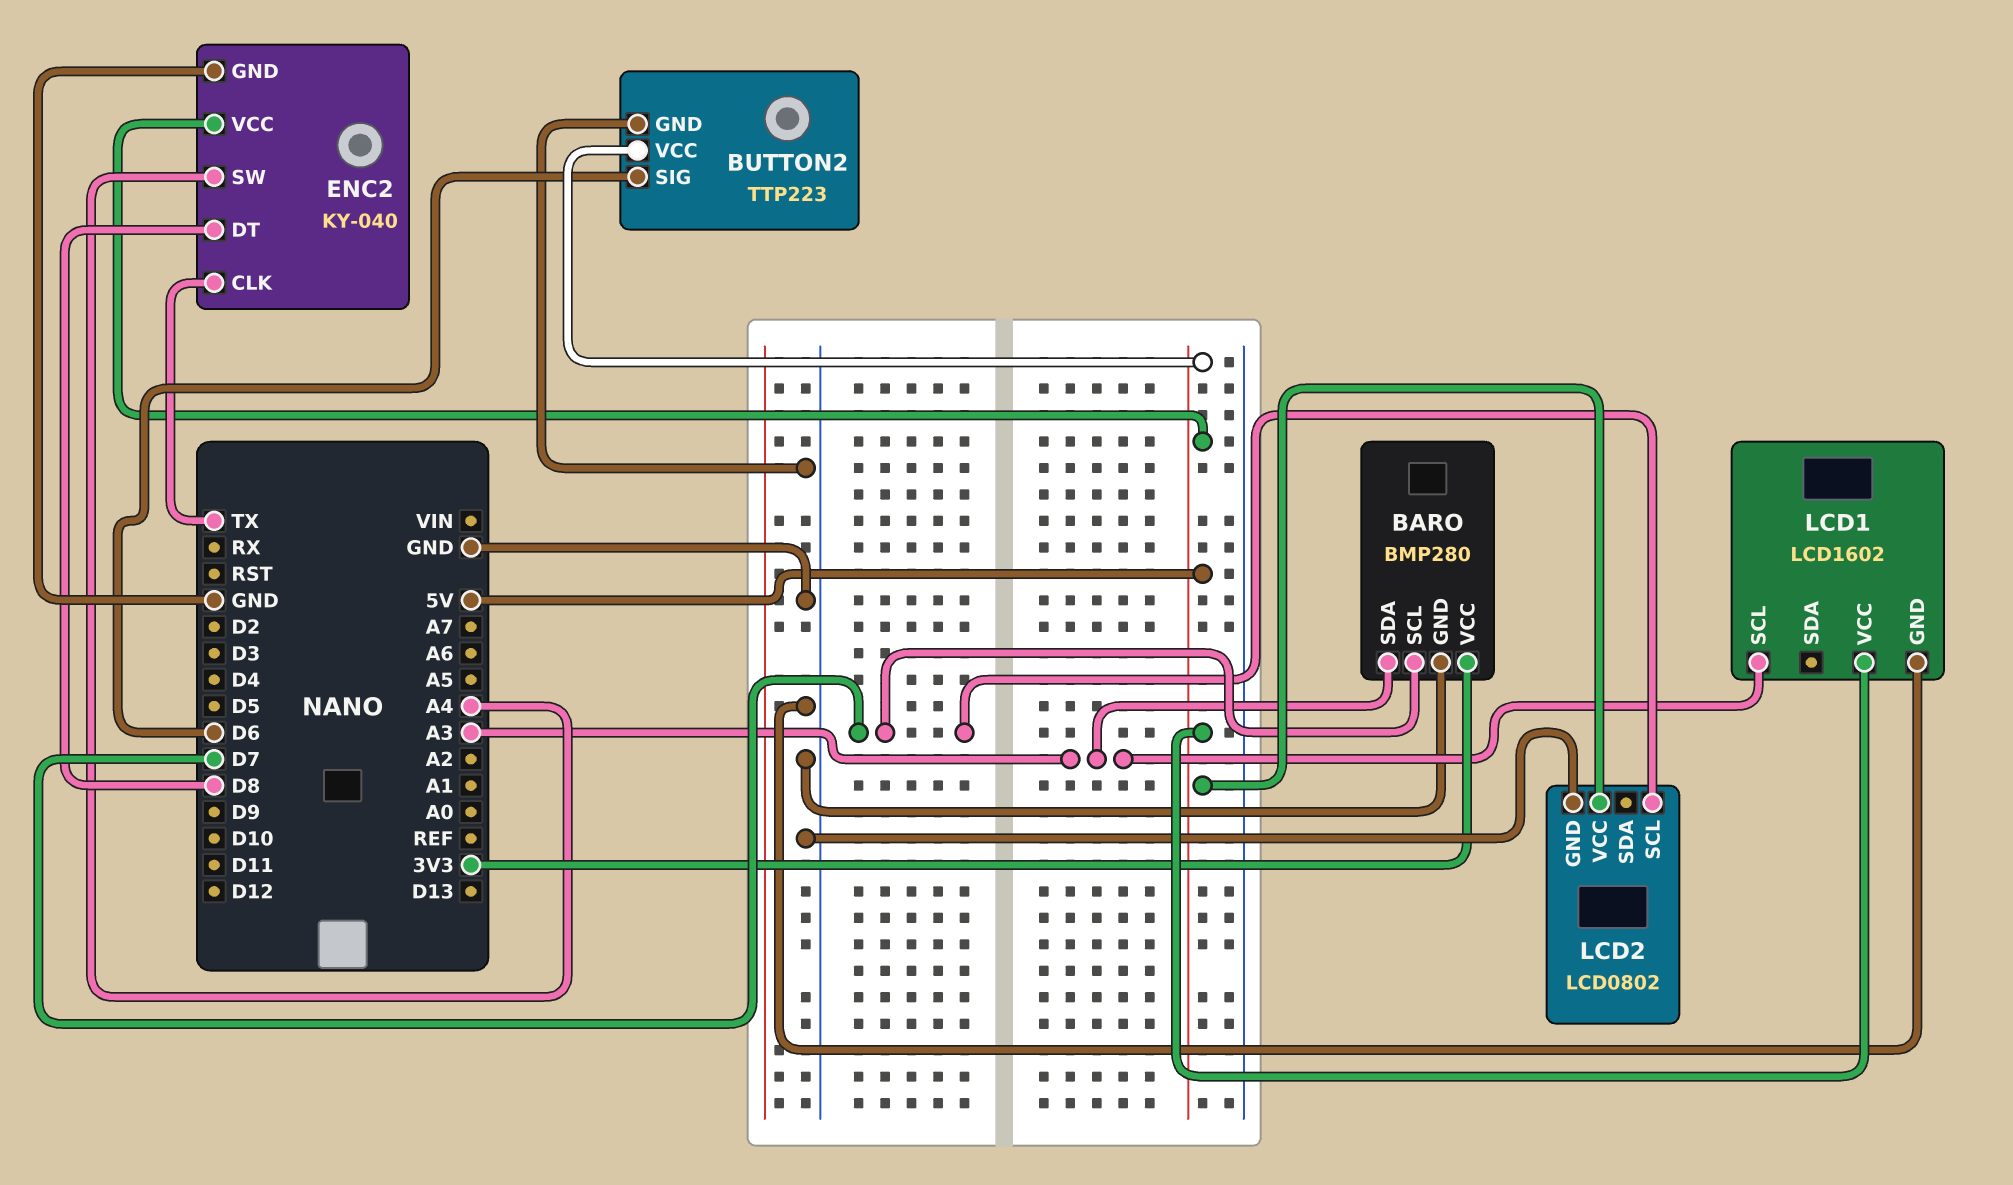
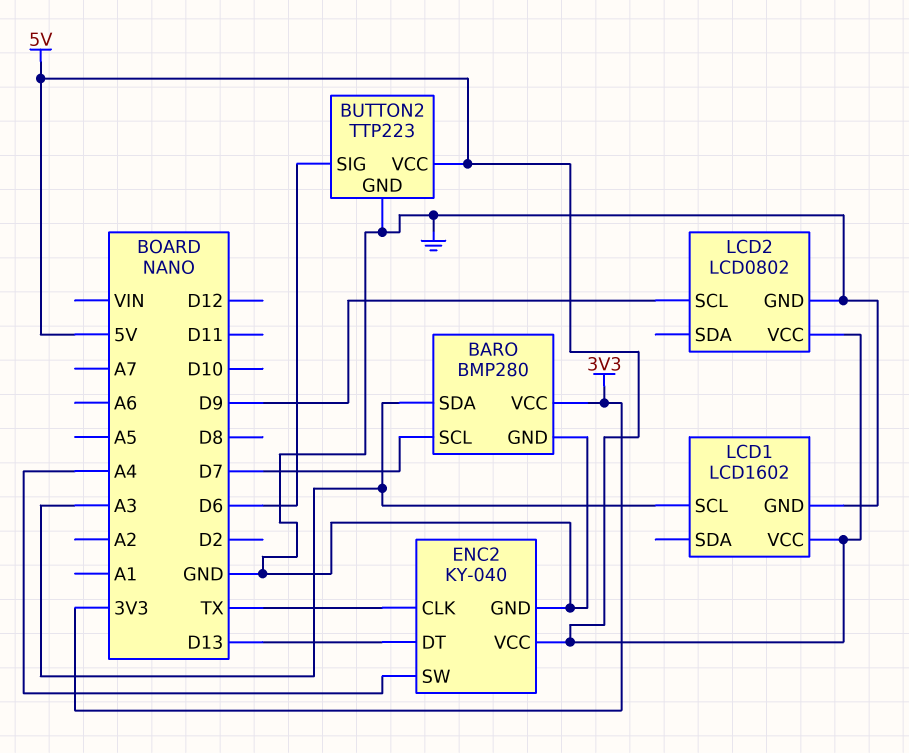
ENC2 pin DT: D8 -> D13
LCD2 pin SCL: D7 -> D9

